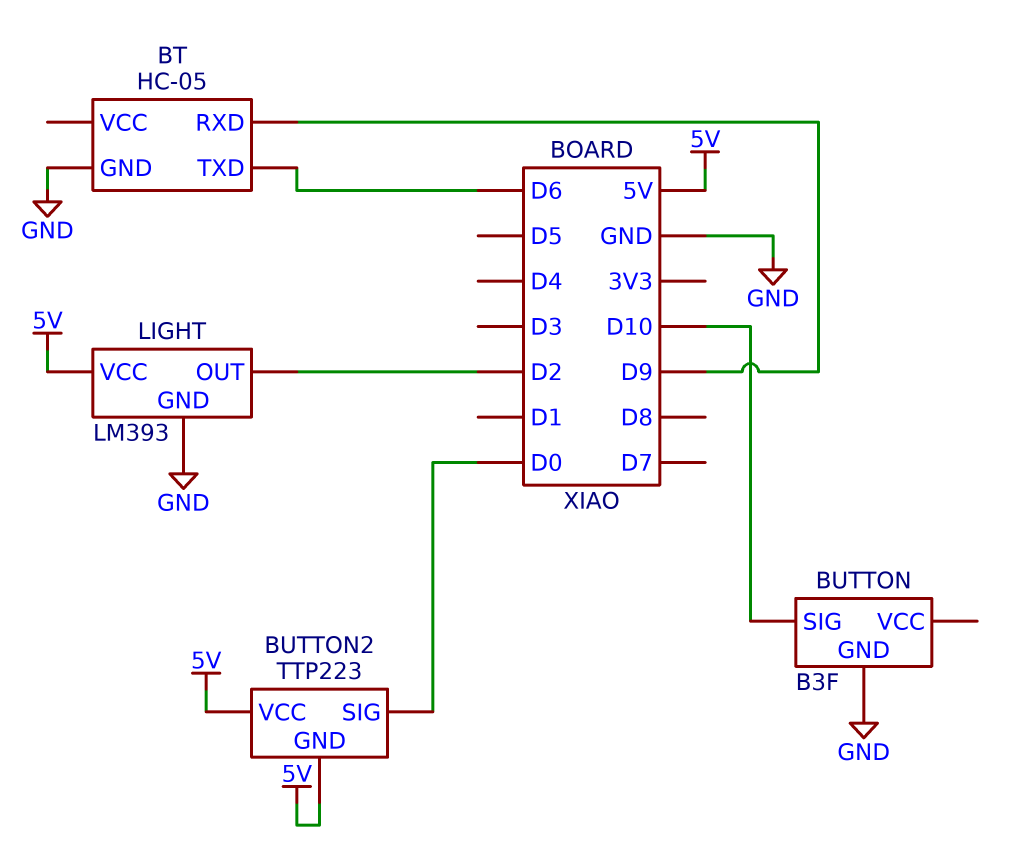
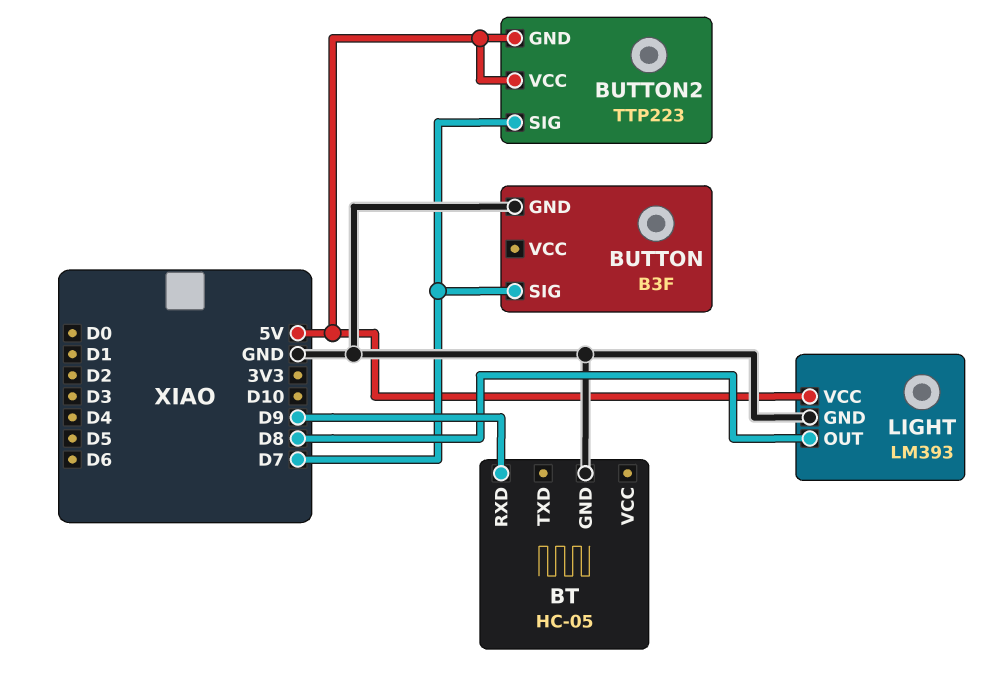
BT pin TXD: D6 -> none
BUTTON pin SIG: D10 -> D7
BUTTON2 pin SIG: D0 -> D7
LIGHT pin OUT: D2 -> D8

